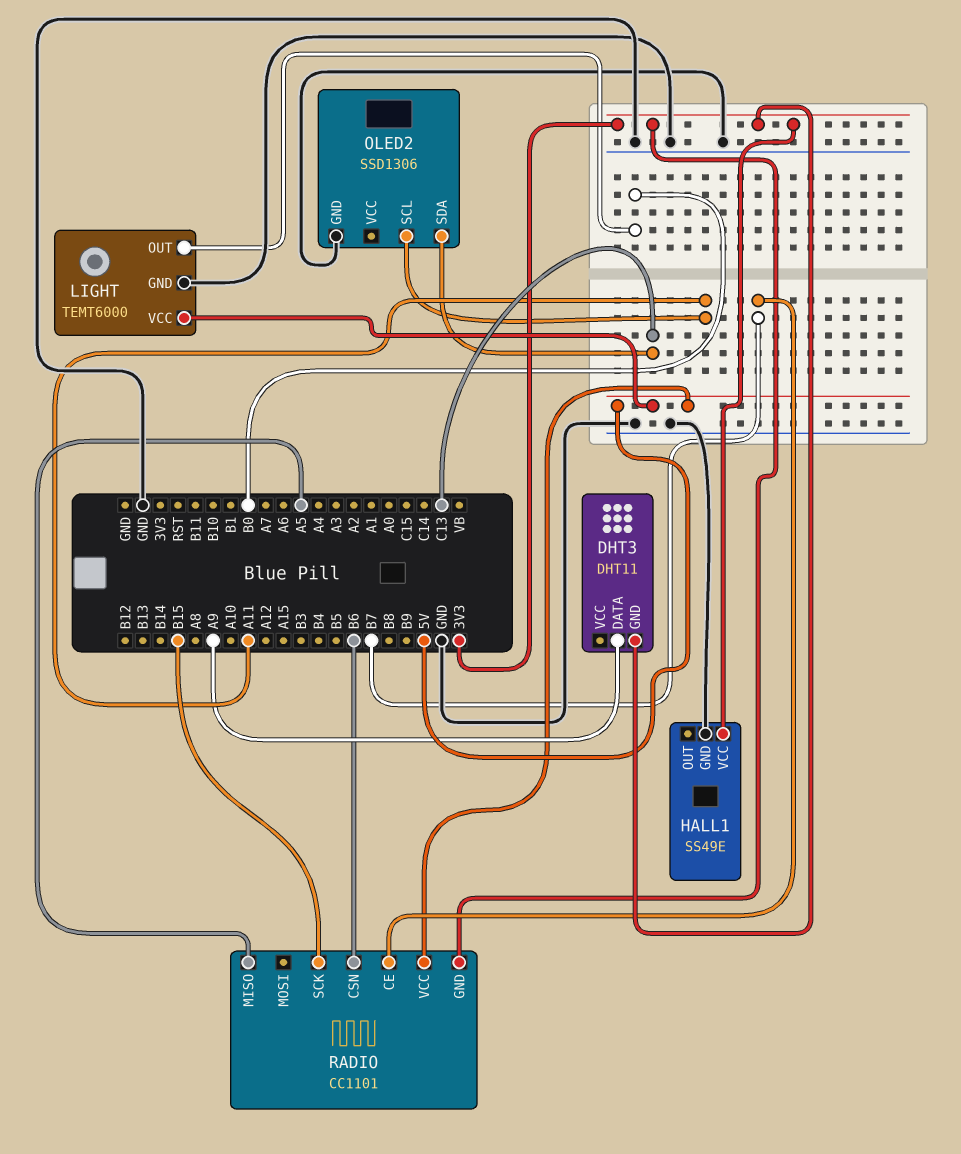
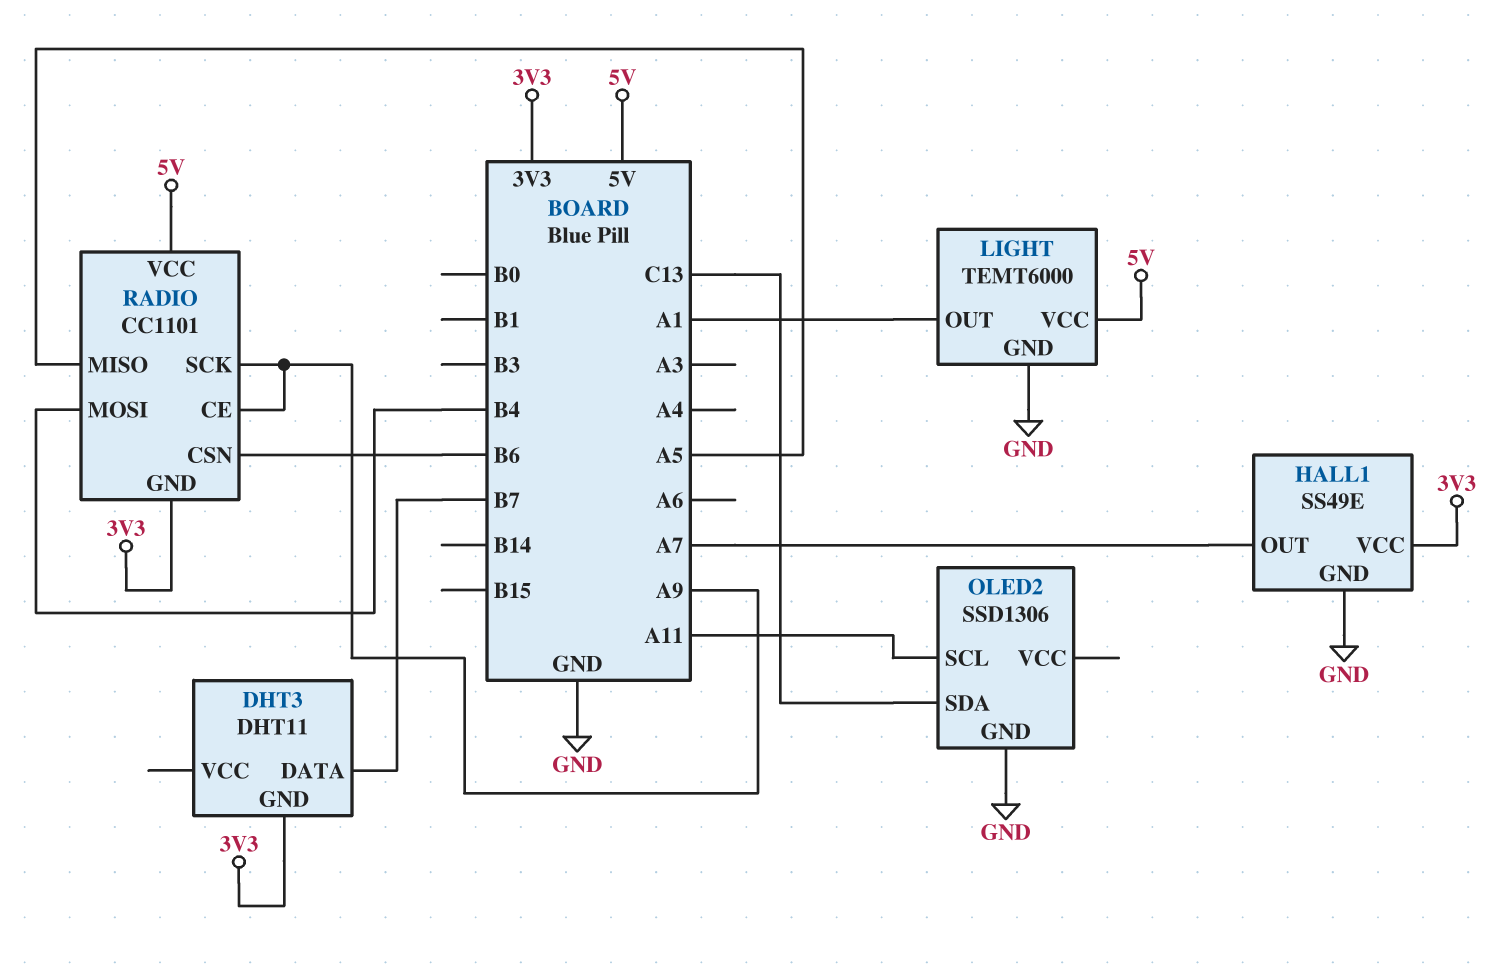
DHT3 pin DATA: A9 -> B7
HALL1 pin OUT: none -> A7
LIGHT pin OUT: B0 -> A1
RADIO pin CE: B7 -> A9
RADIO pin MOSI: none -> B4
RADIO pin SCK: B15 -> A9

